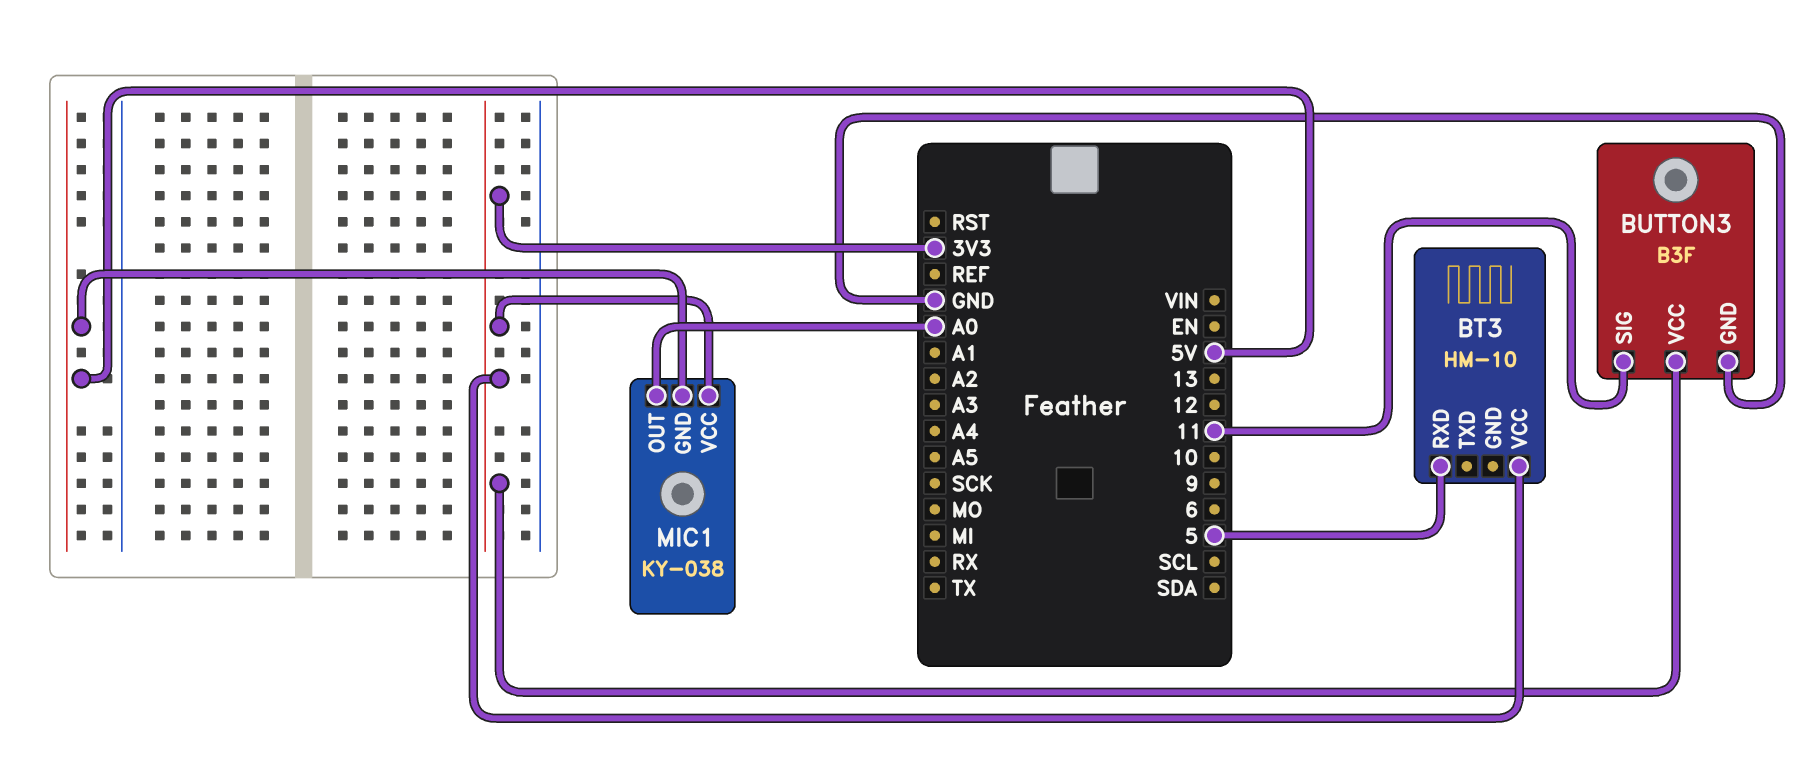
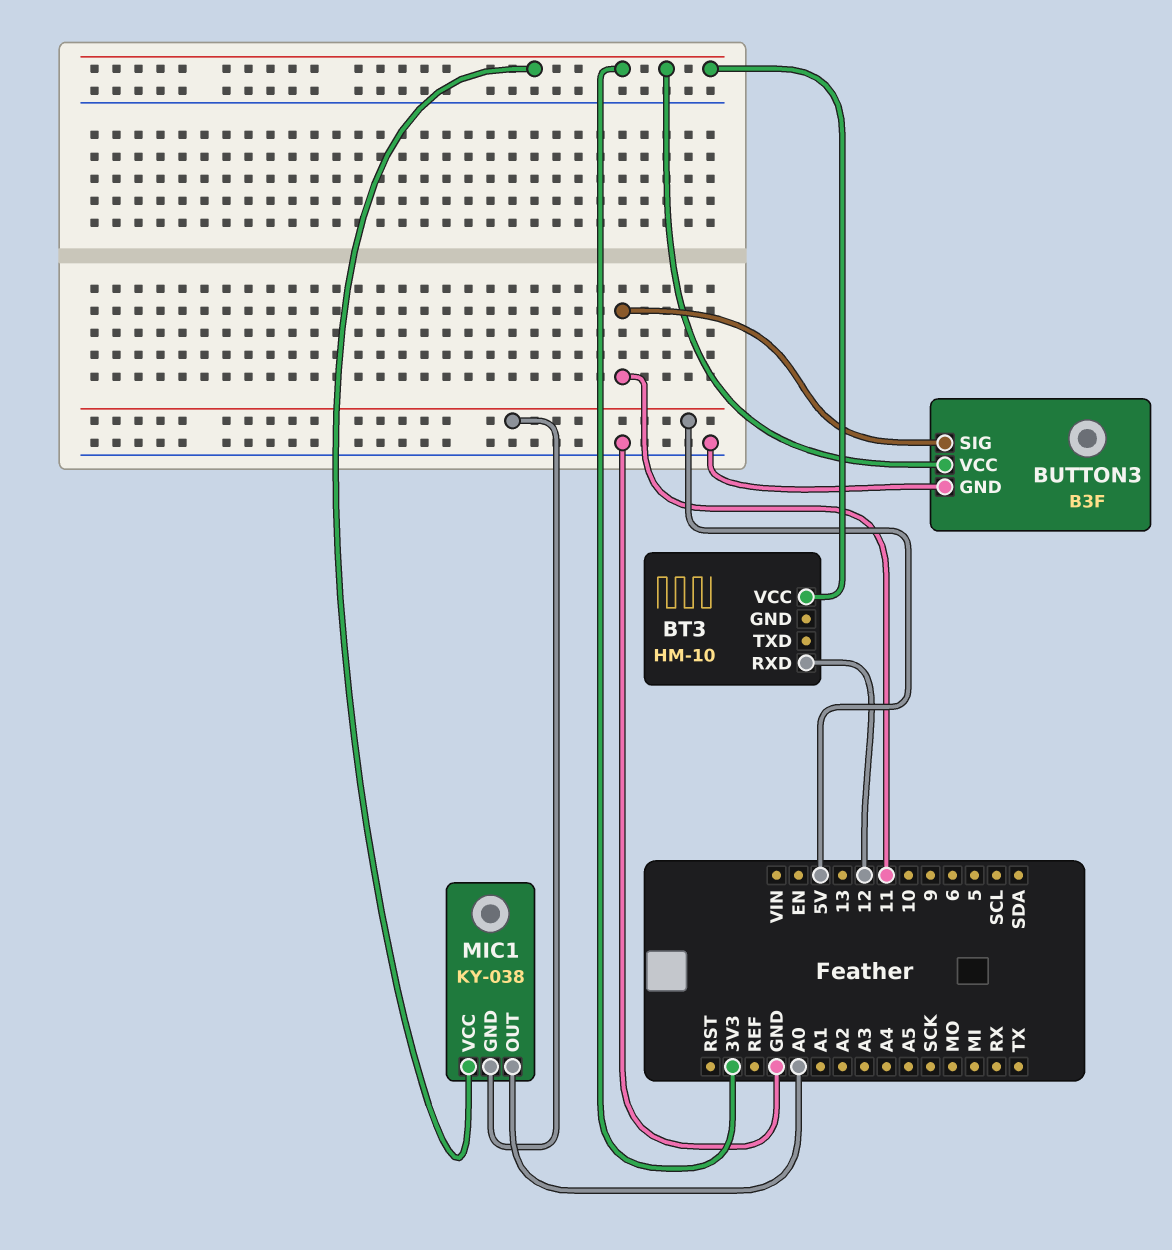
BT3 pin RXD: 5 -> 12

